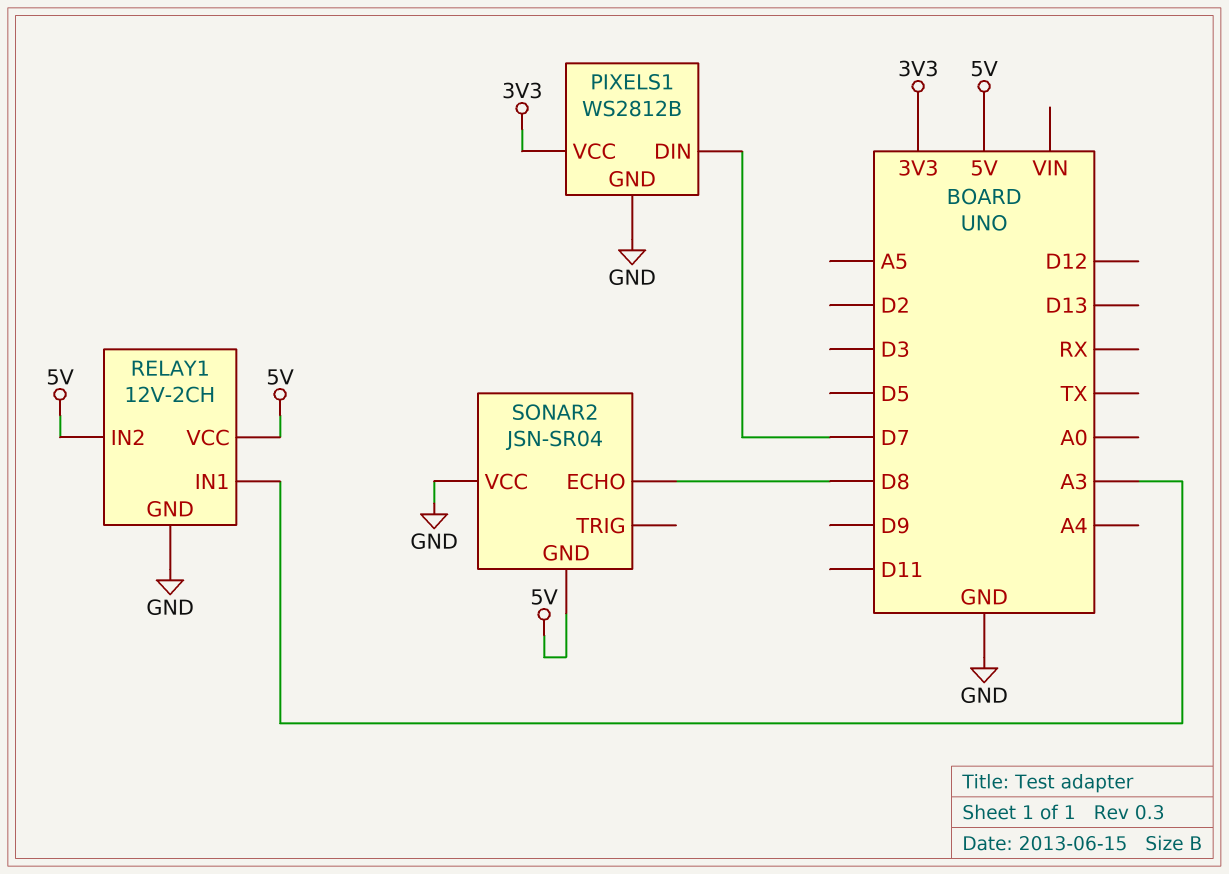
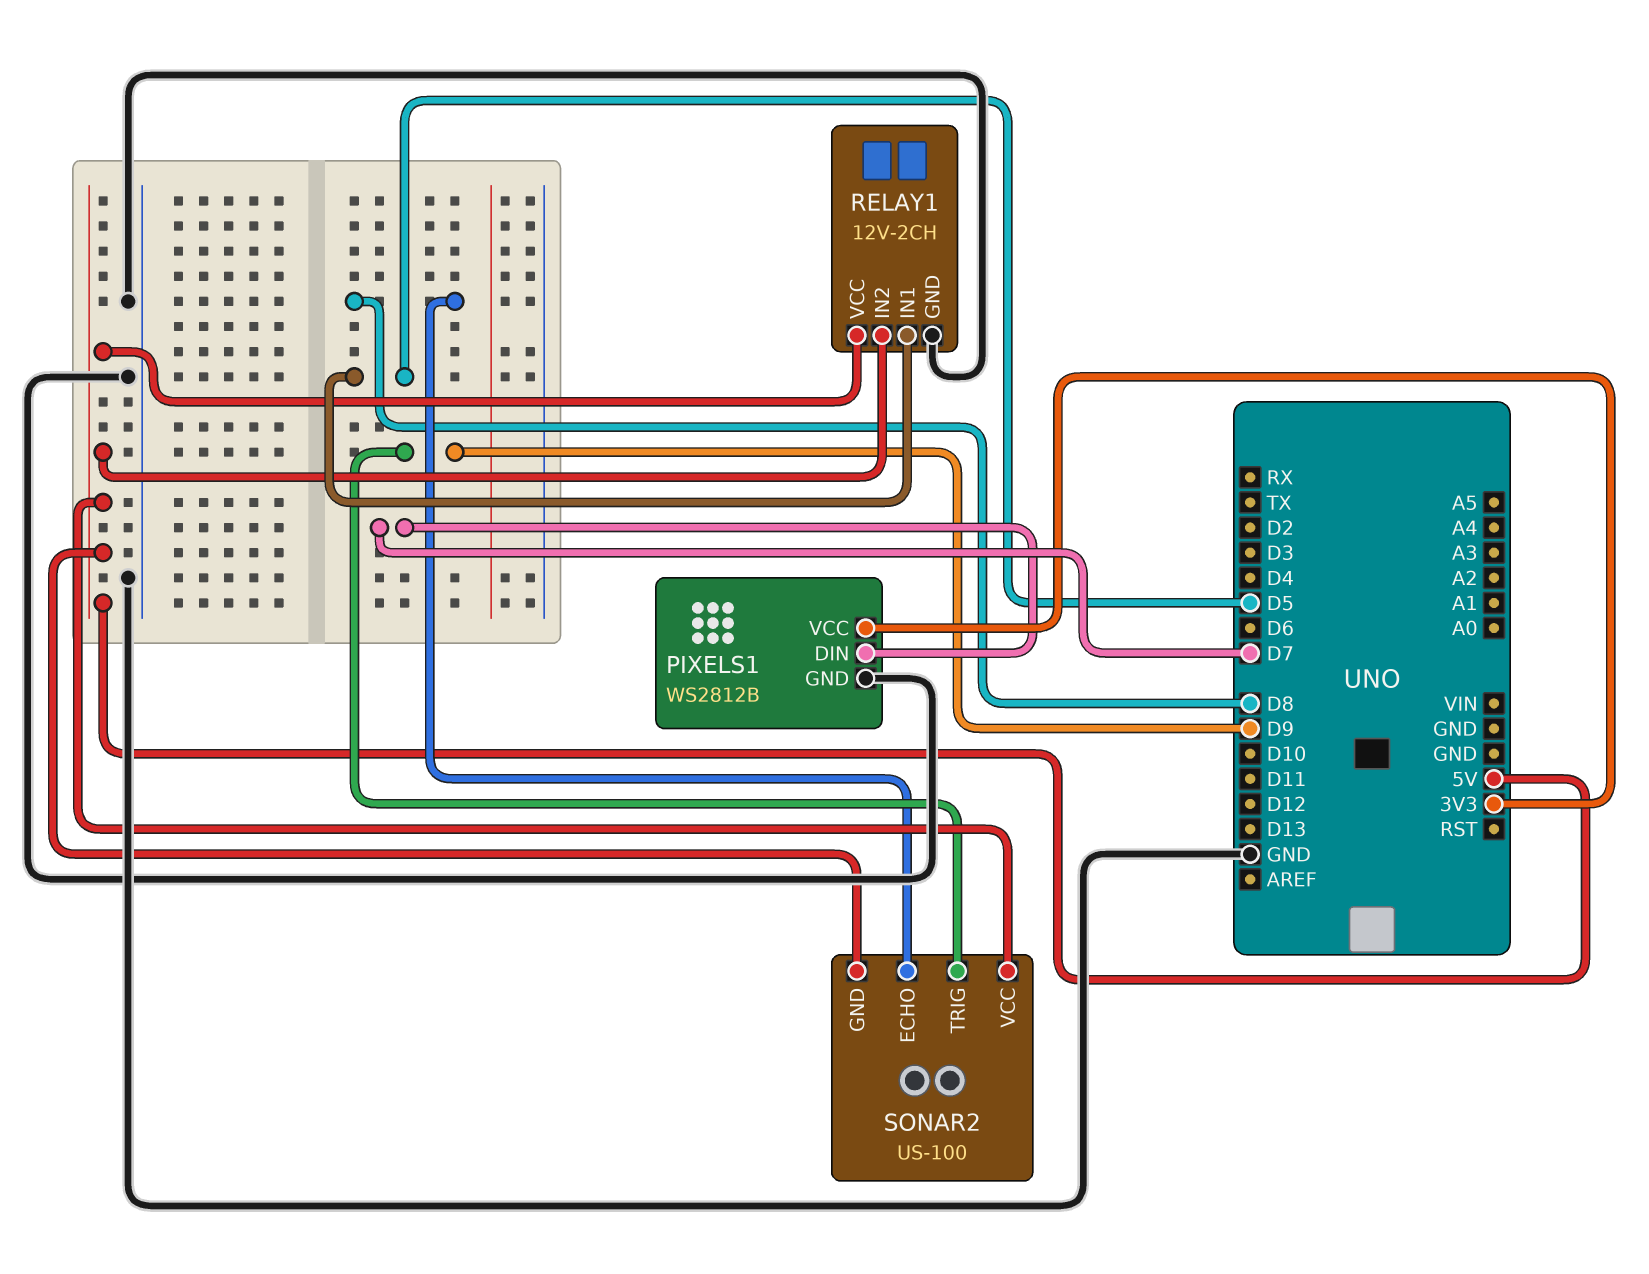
RELAY1 pin IN1: A3 -> D5
SONAR2: JSN-SR04 -> US-100
SONAR2 pin TRIG: none -> D9
SONAR2 pin VCC: GND -> 5V

